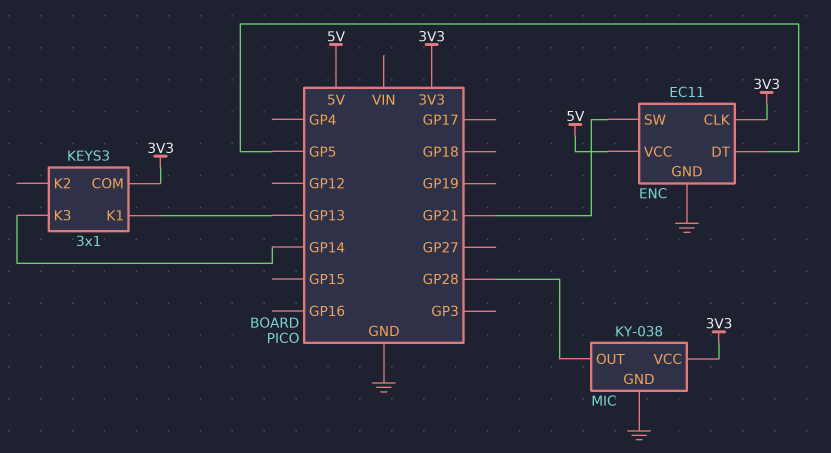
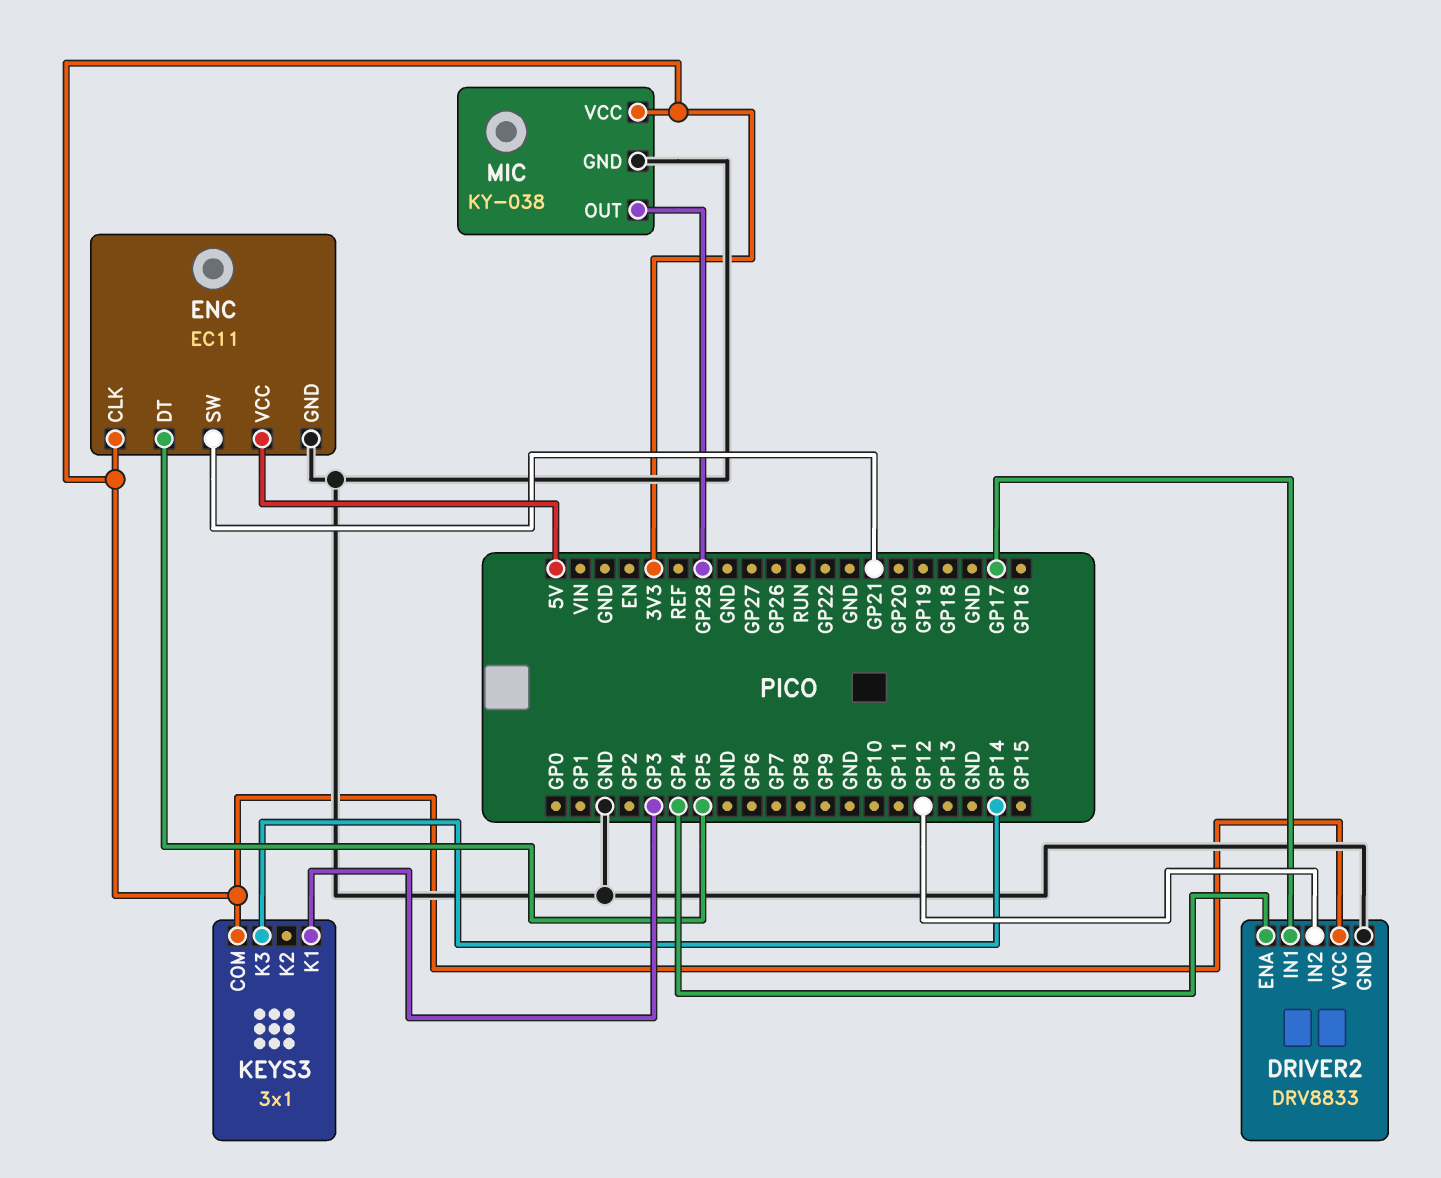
DRIVER2: none -> DRV8833
DRIVER2 pin ENA: none -> GP4
DRIVER2 pin GND: none -> GND
DRIVER2 pin IN1: none -> GP17
DRIVER2 pin IN2: none -> GP12
DRIVER2 pin VCC: none -> 3V3
KEYS3 pin K1: GP13 -> GP3

